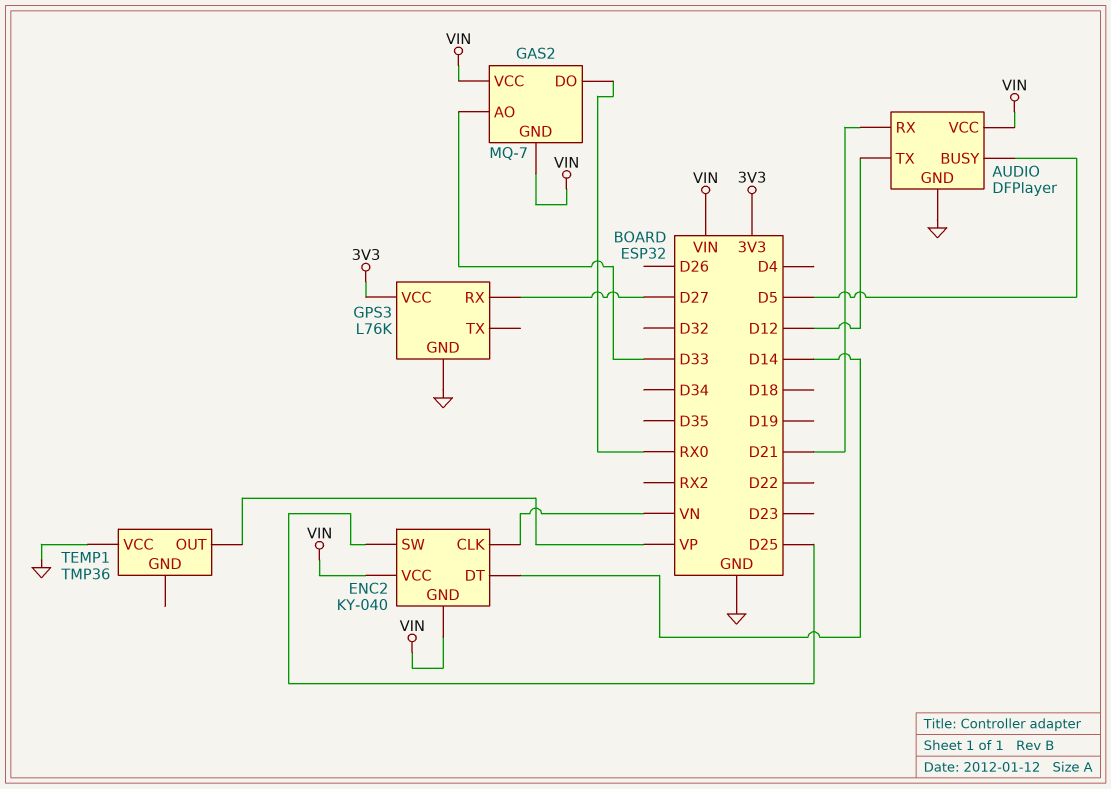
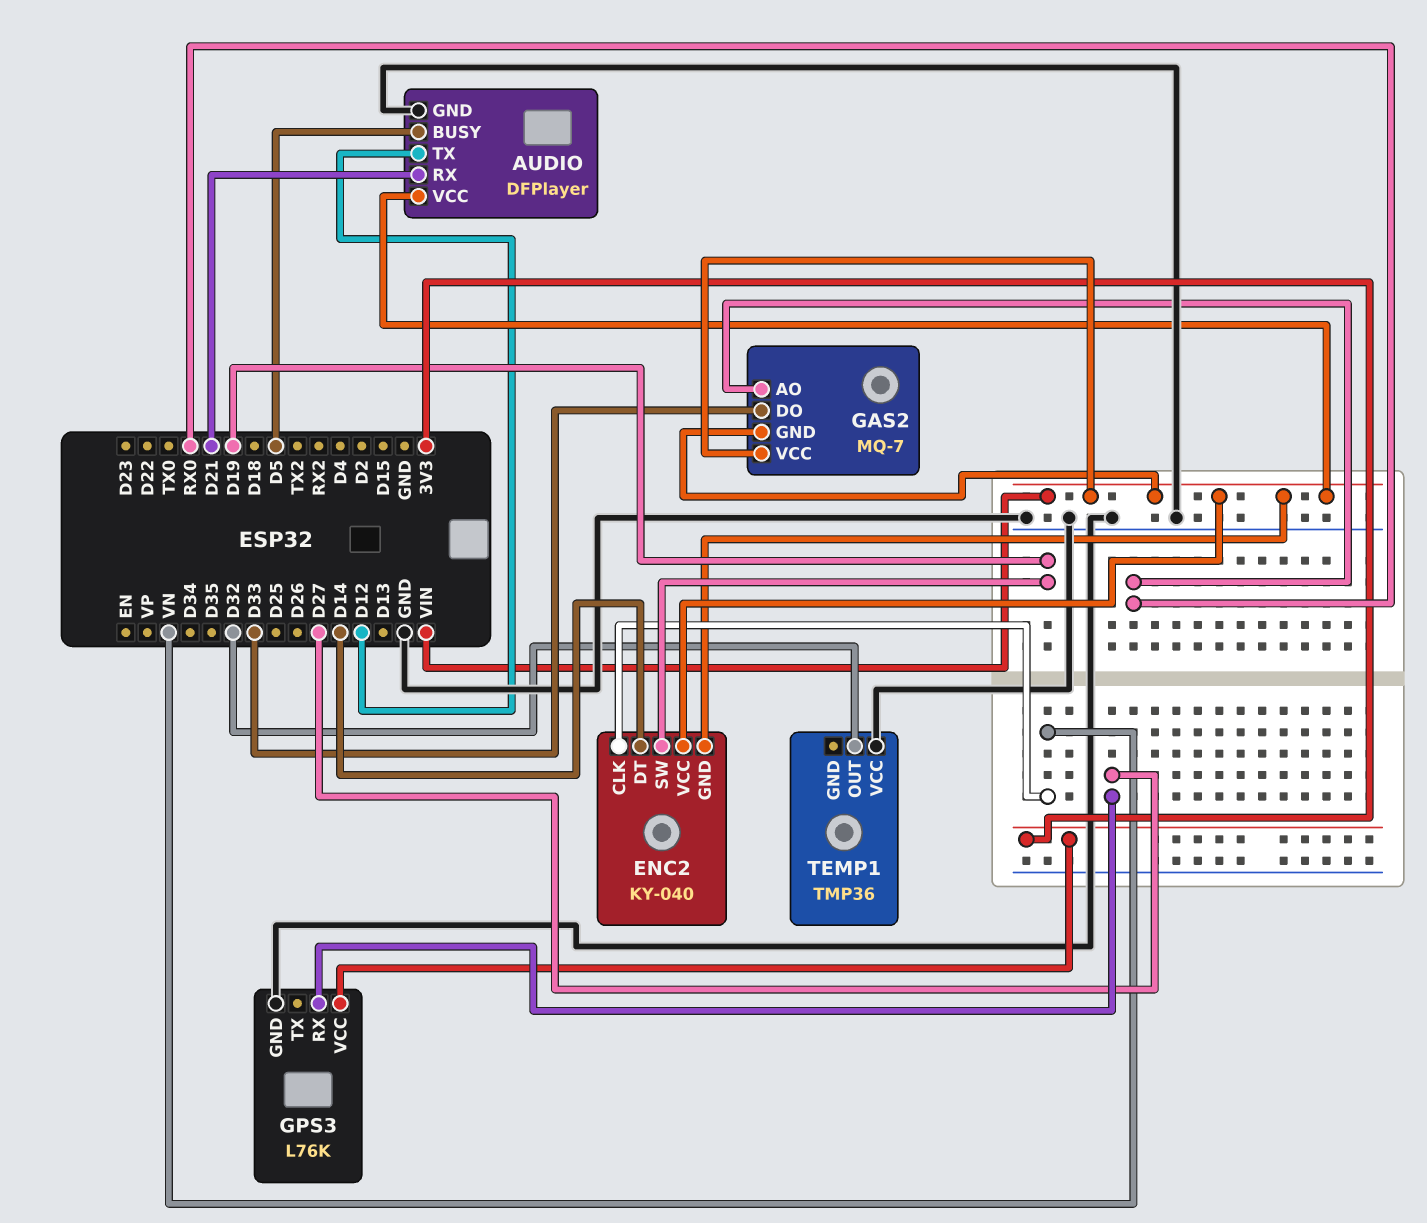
ENC2 pin SW: D25 -> D19
GAS2 pin AO: D33 -> RX0
GAS2 pin DO: RX0 -> D33
TEMP1 pin OUT: VP -> D32

